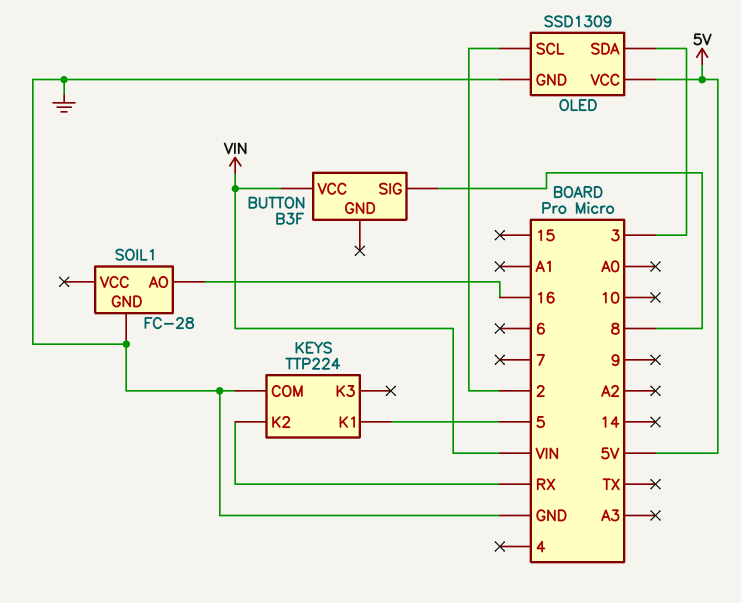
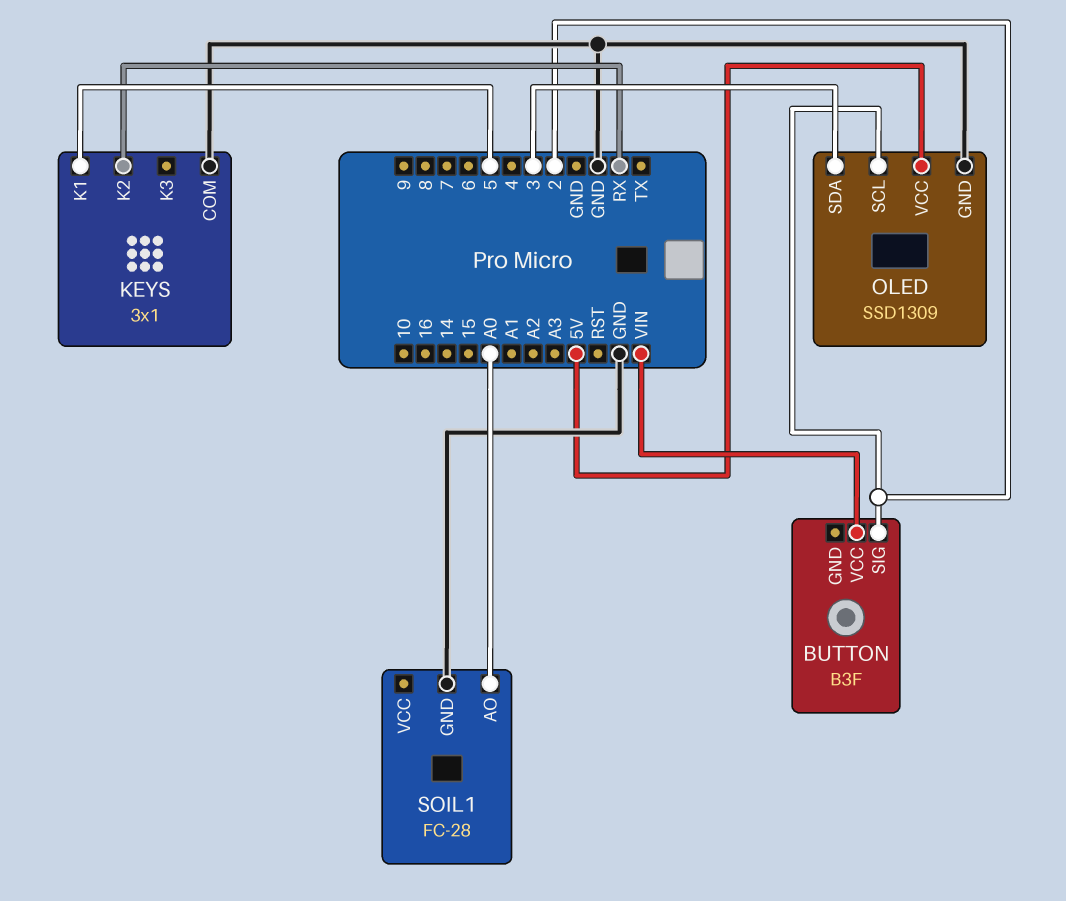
BUTTON pin SIG: 8 -> 2
KEYS: TTP224 -> 3x1
SOIL1 pin AO: 16 -> A0

